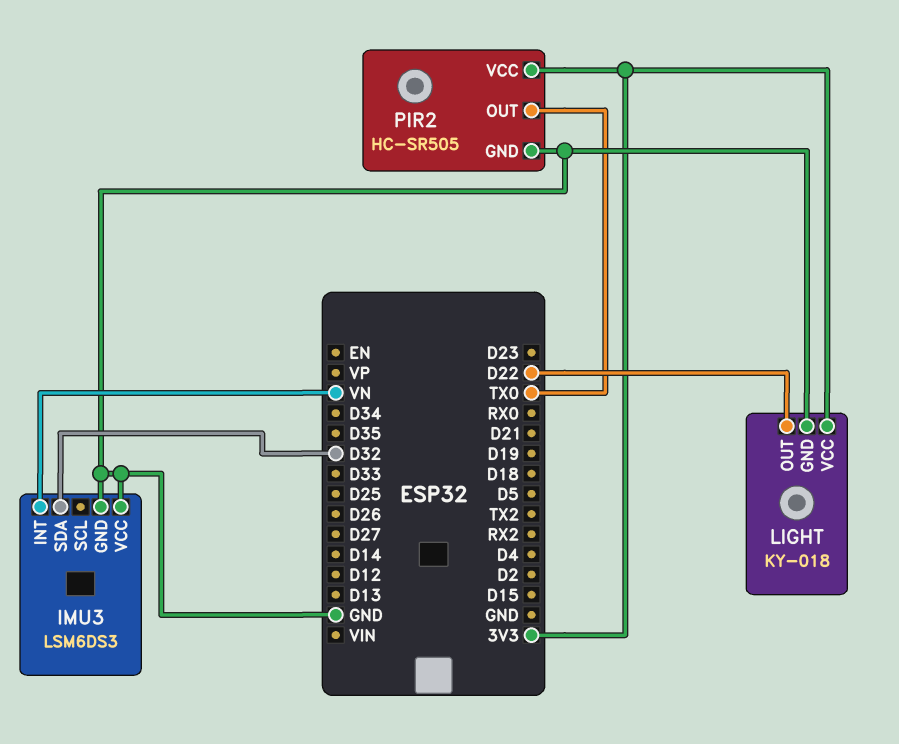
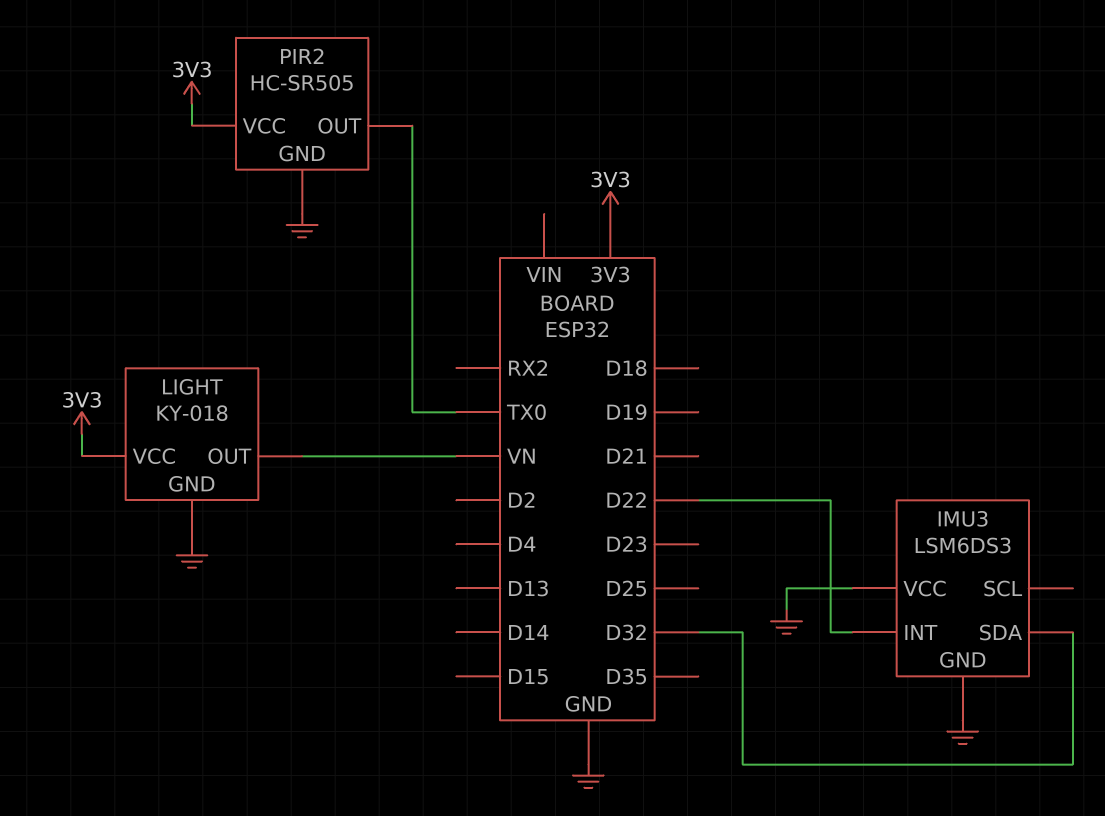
IMU3 pin INT: VN -> D22
LIGHT pin OUT: D22 -> VN

